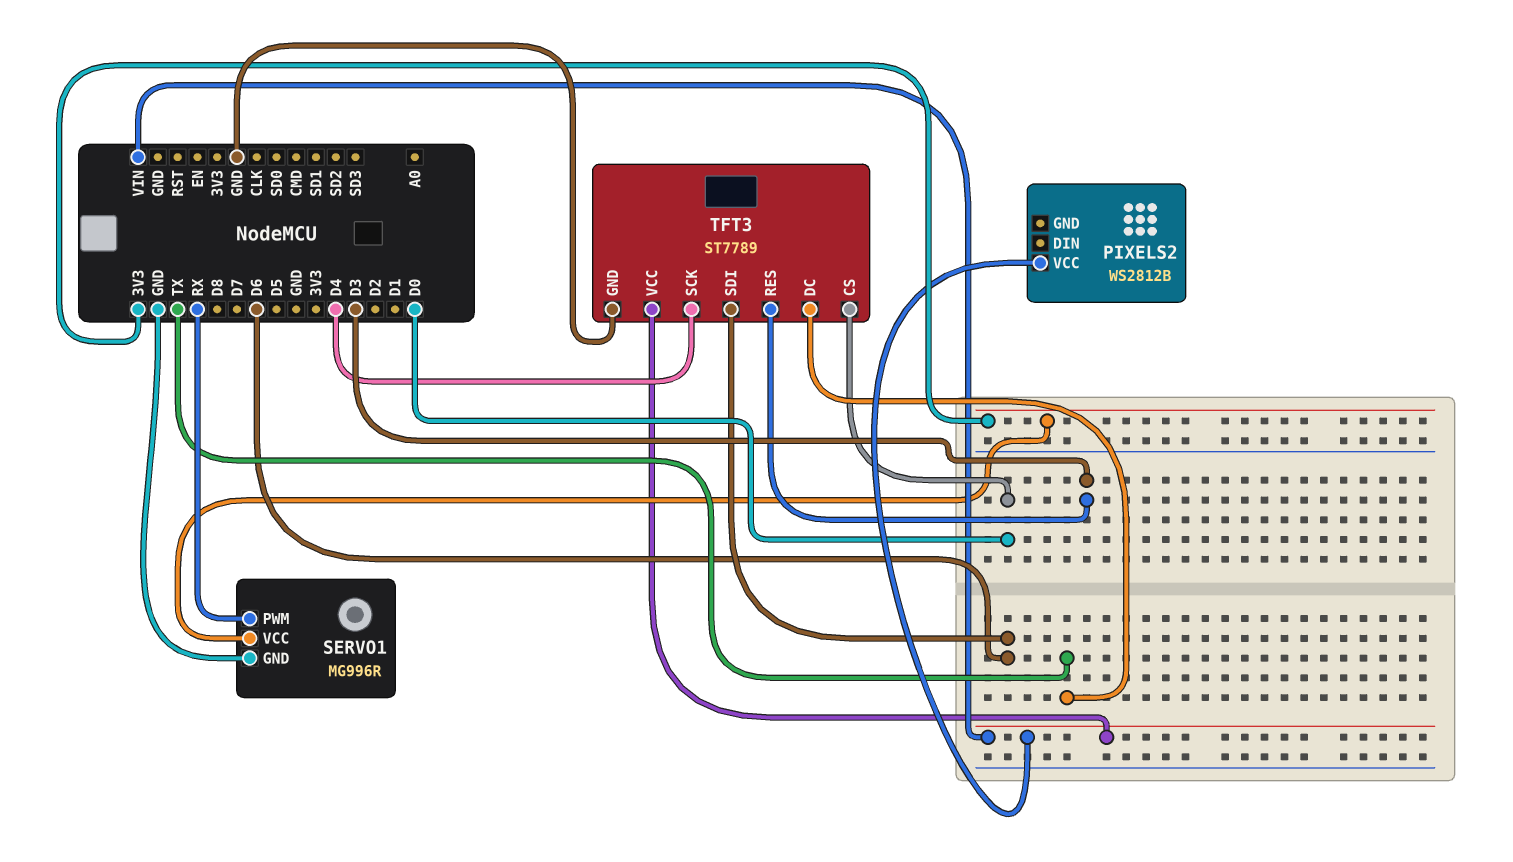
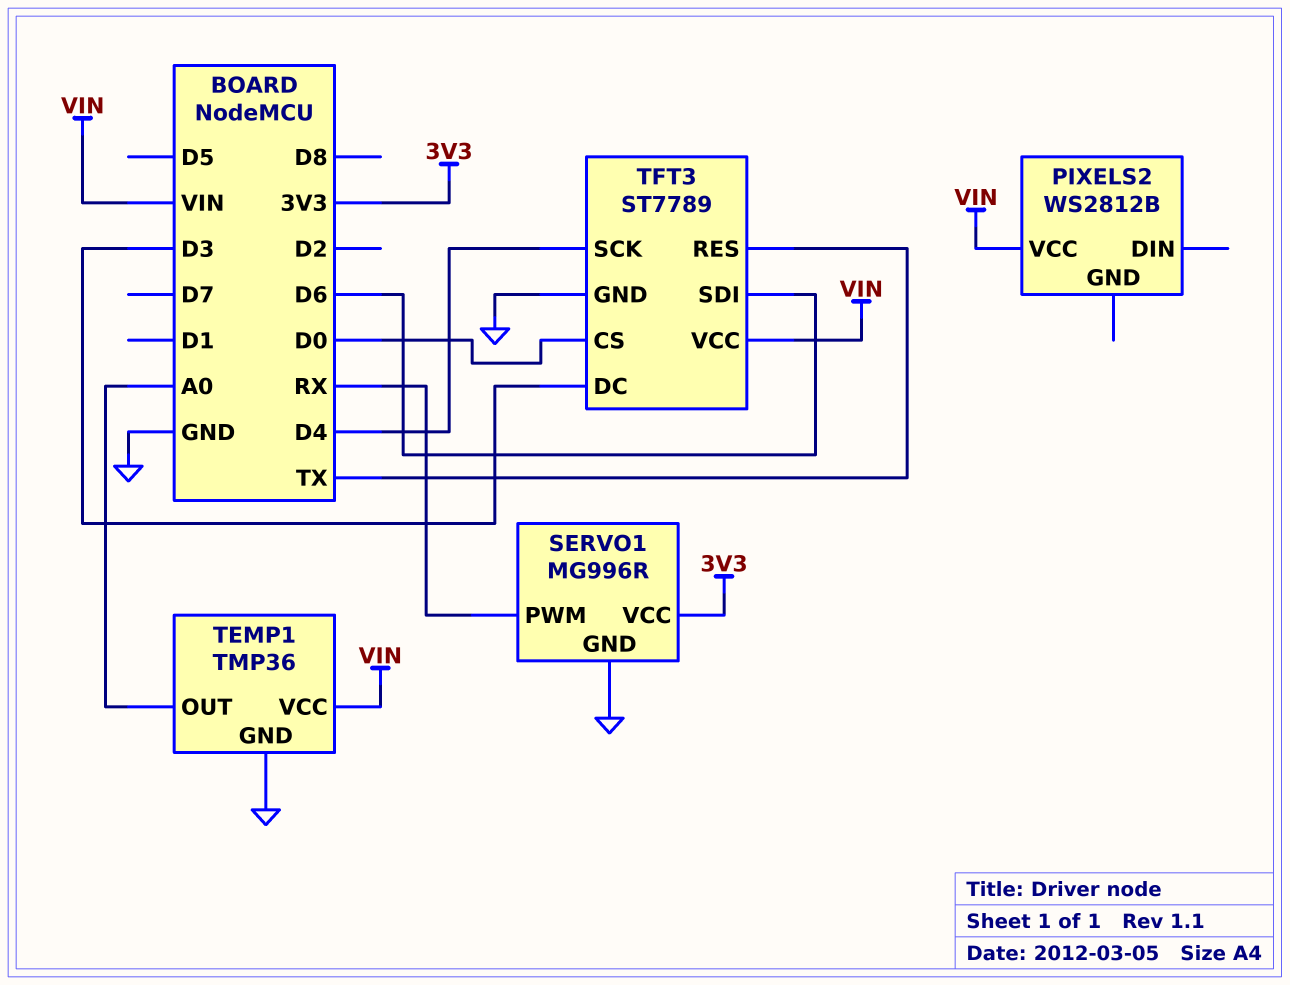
TEMP1: none -> TMP36
TEMP1 pin GND: none -> GND
TEMP1 pin OUT: none -> A0
TEMP1 pin VCC: none -> VIN
TFT3 pin DC: TX -> D3
TFT3 pin RES: D3 -> TX

